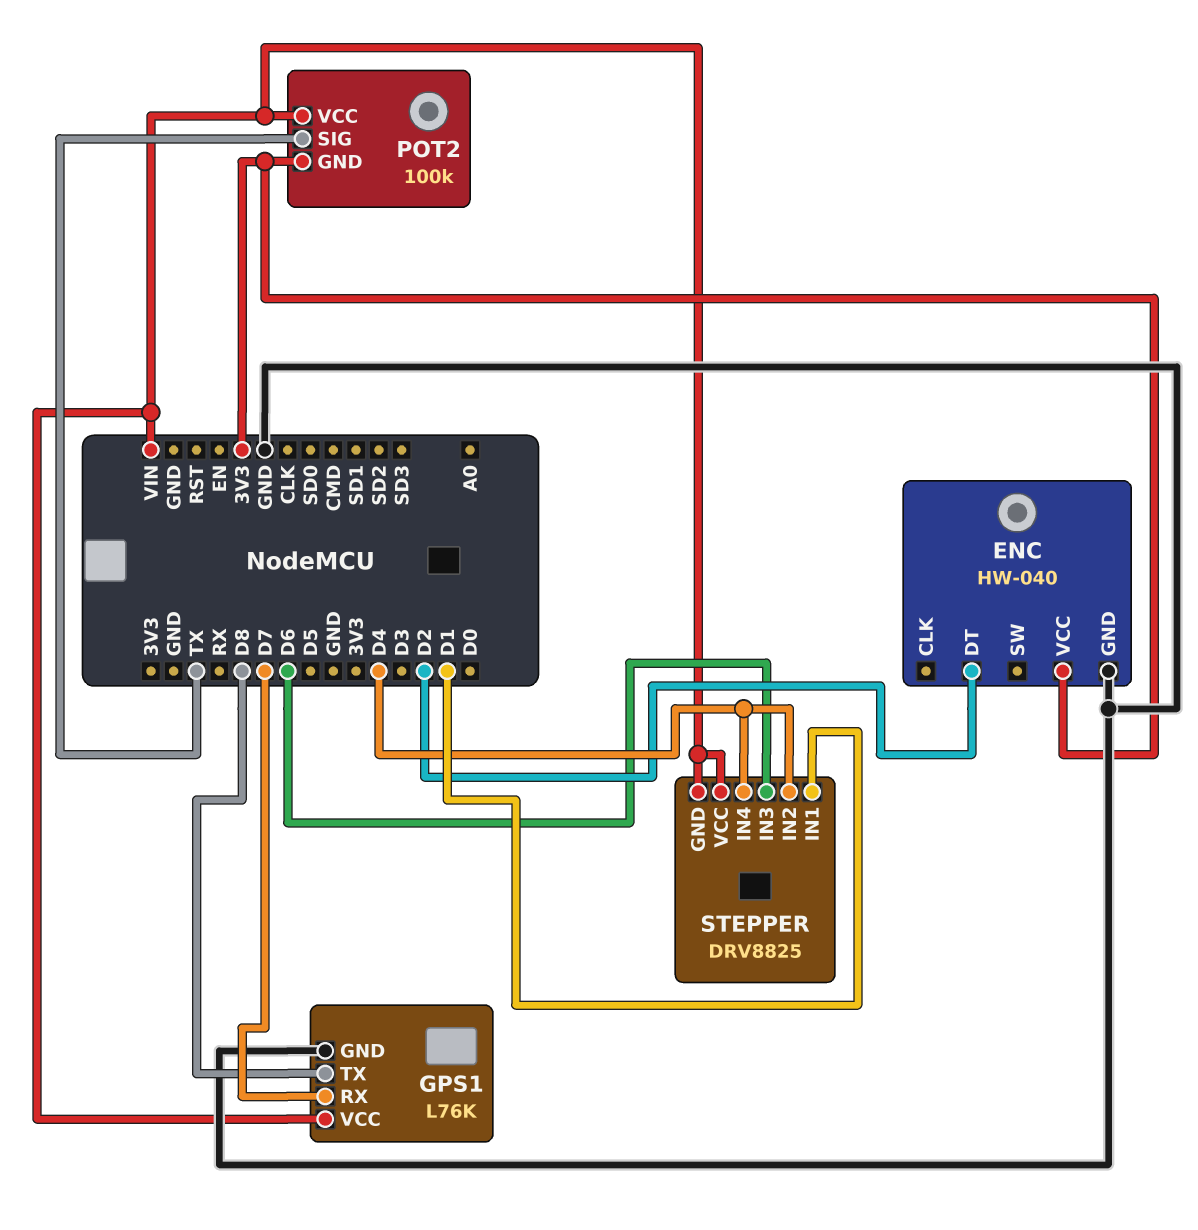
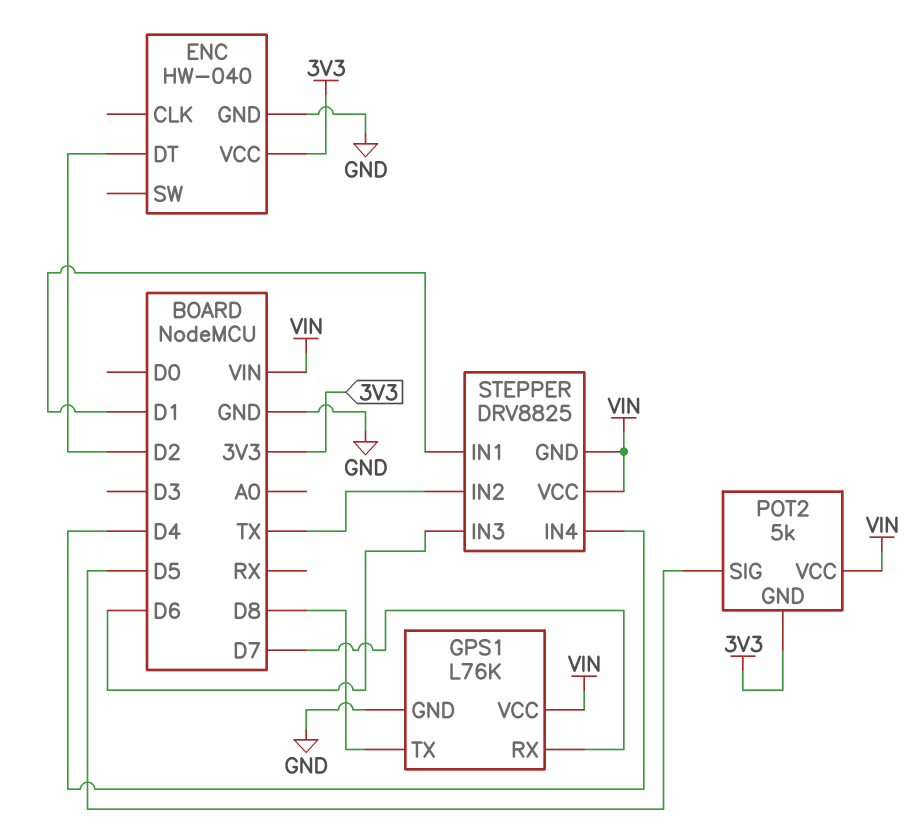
POT2: 100k -> 5k
POT2 pin SIG: TX -> D5
STEPPER pin IN2: D4 -> TX

